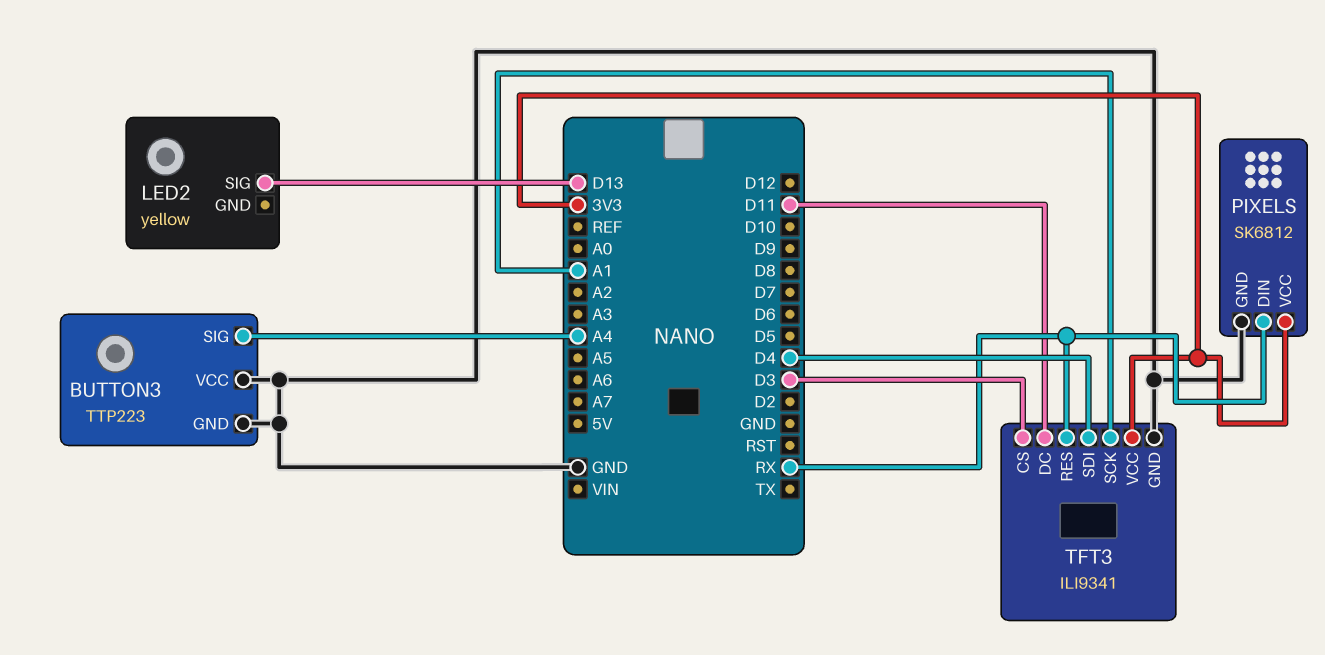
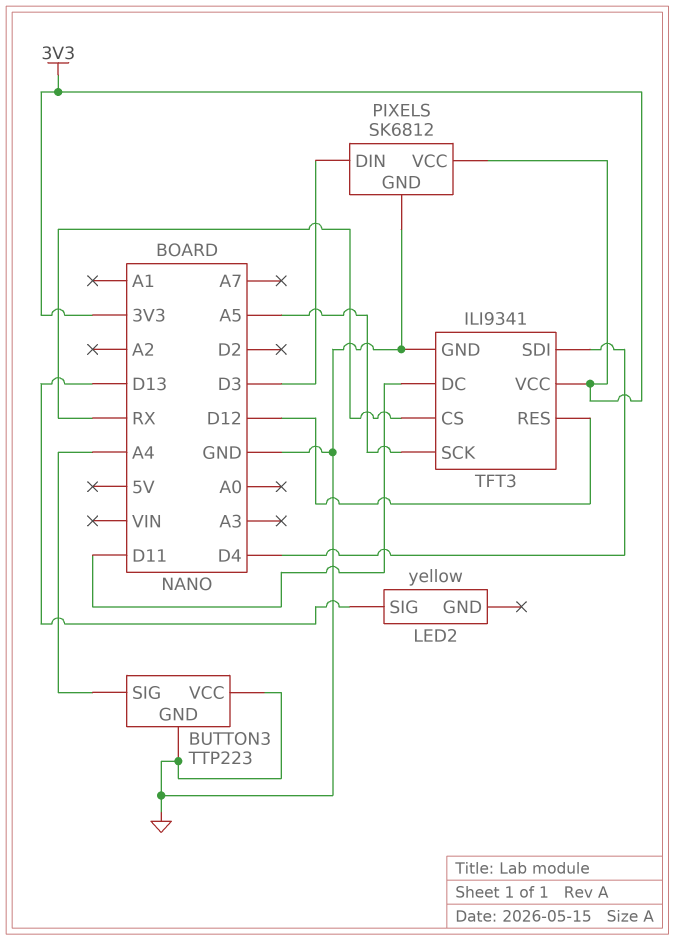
PIXELS pin DIN: RX -> D3
TFT3 pin CS: D3 -> RX
TFT3 pin RES: RX -> D12
TFT3 pin SCK: A1 -> A5

